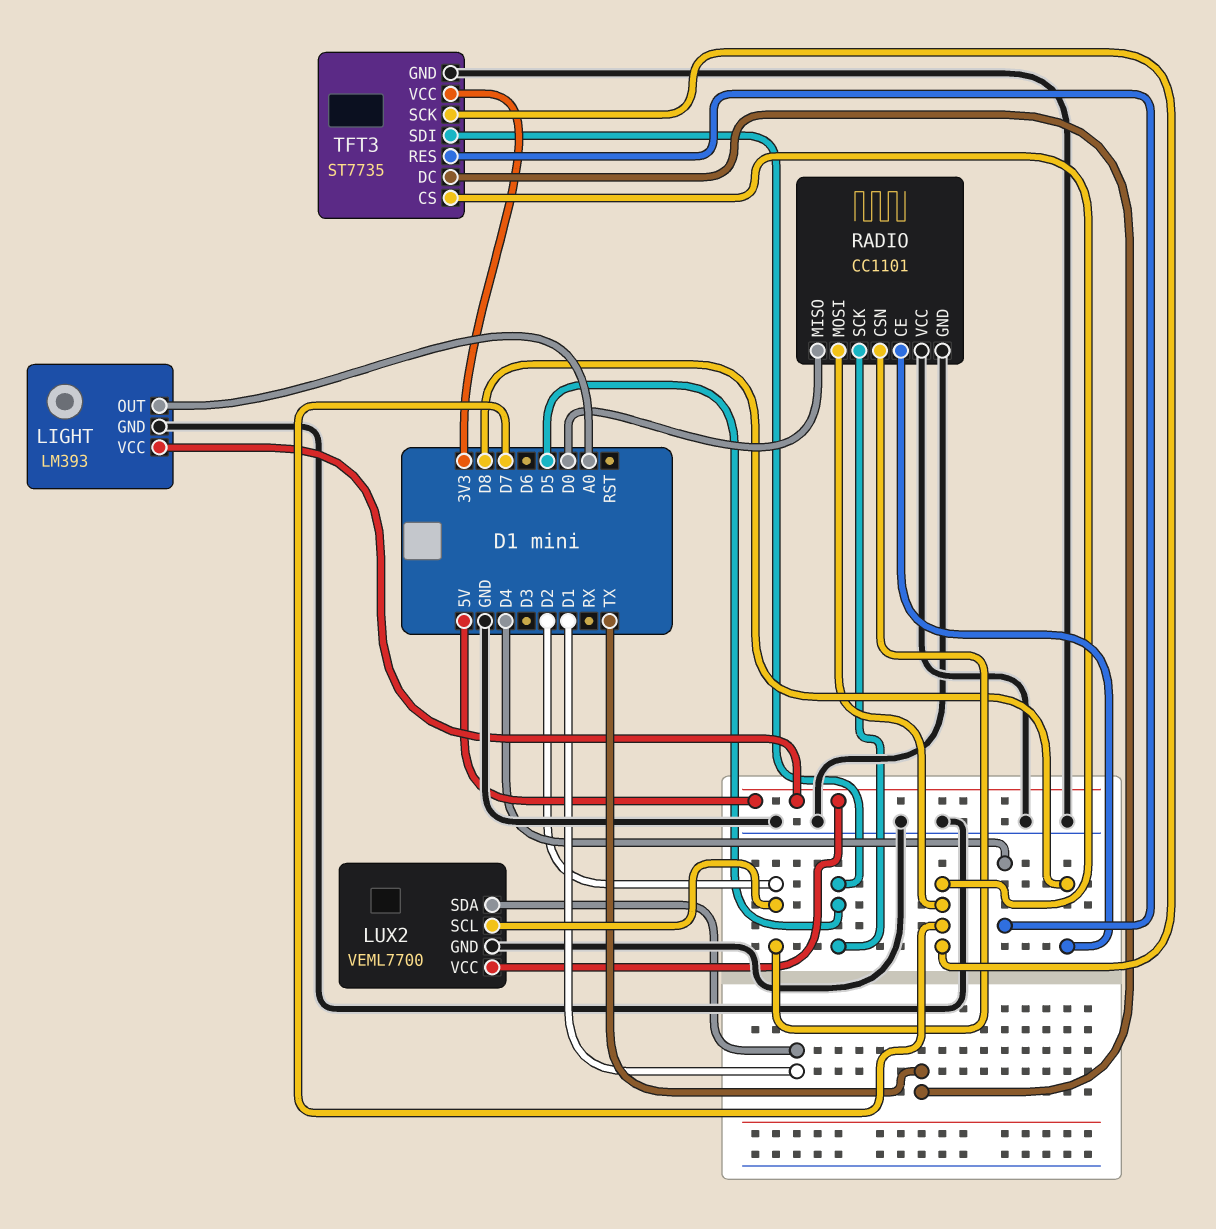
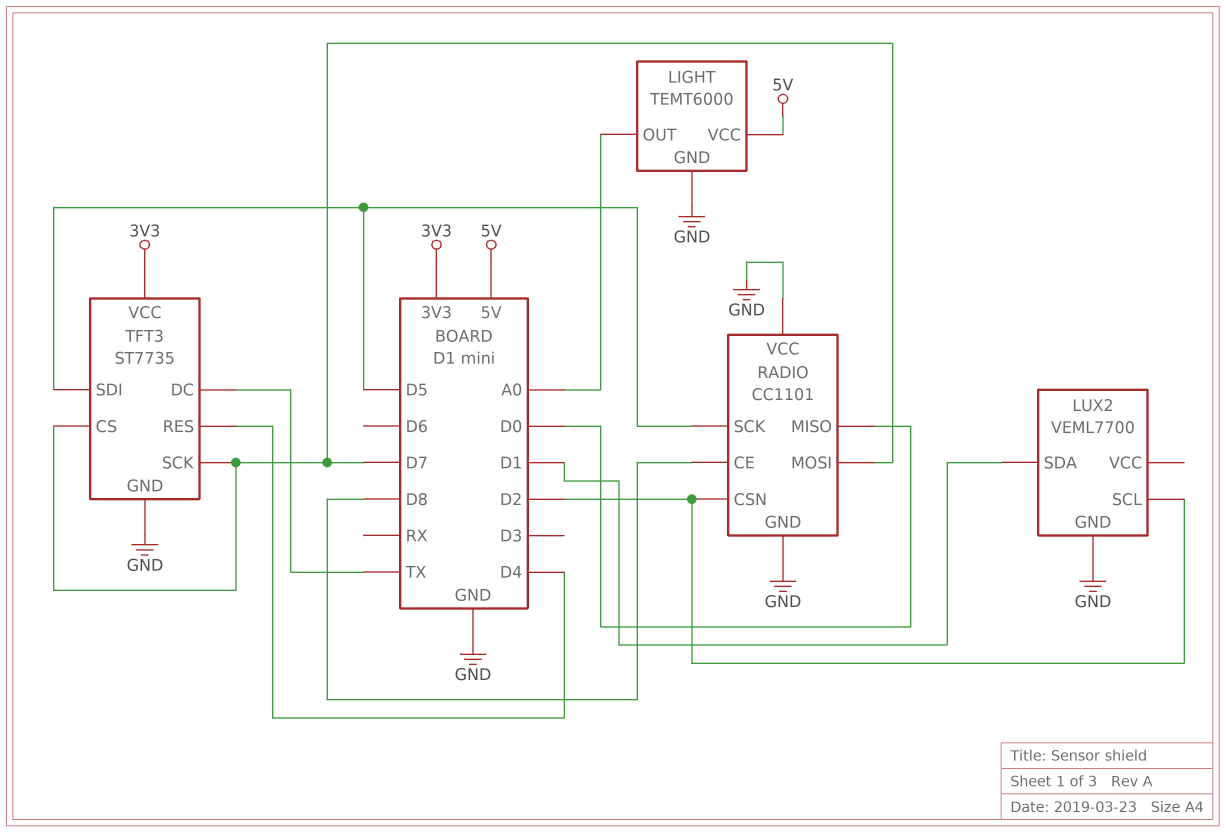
LIGHT: LM393 -> TEMT6000
LUX2 pin VCC: 5V -> none

